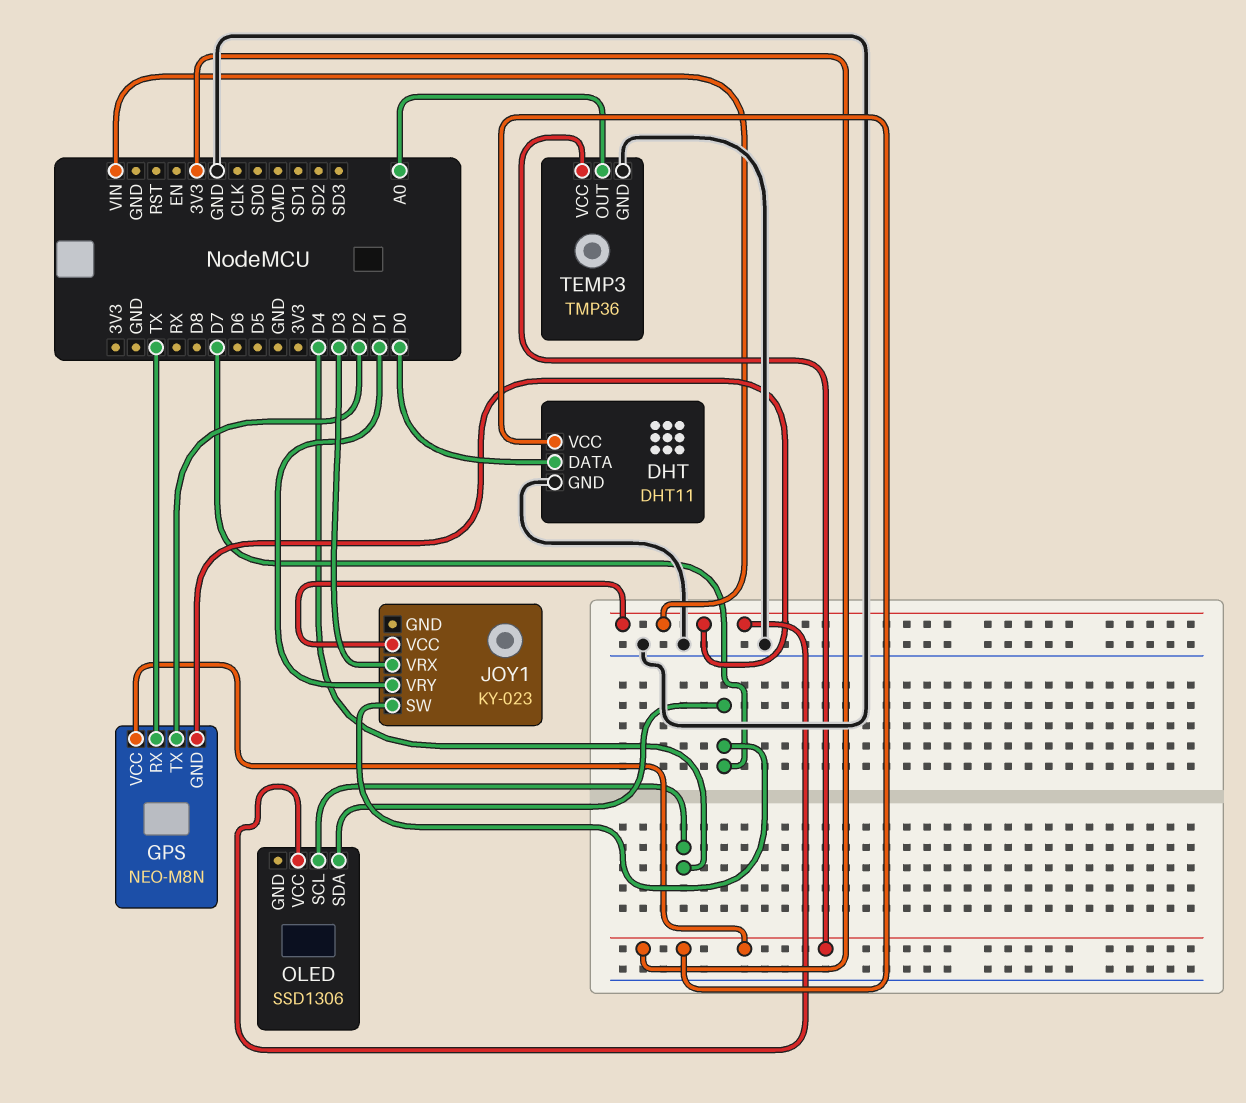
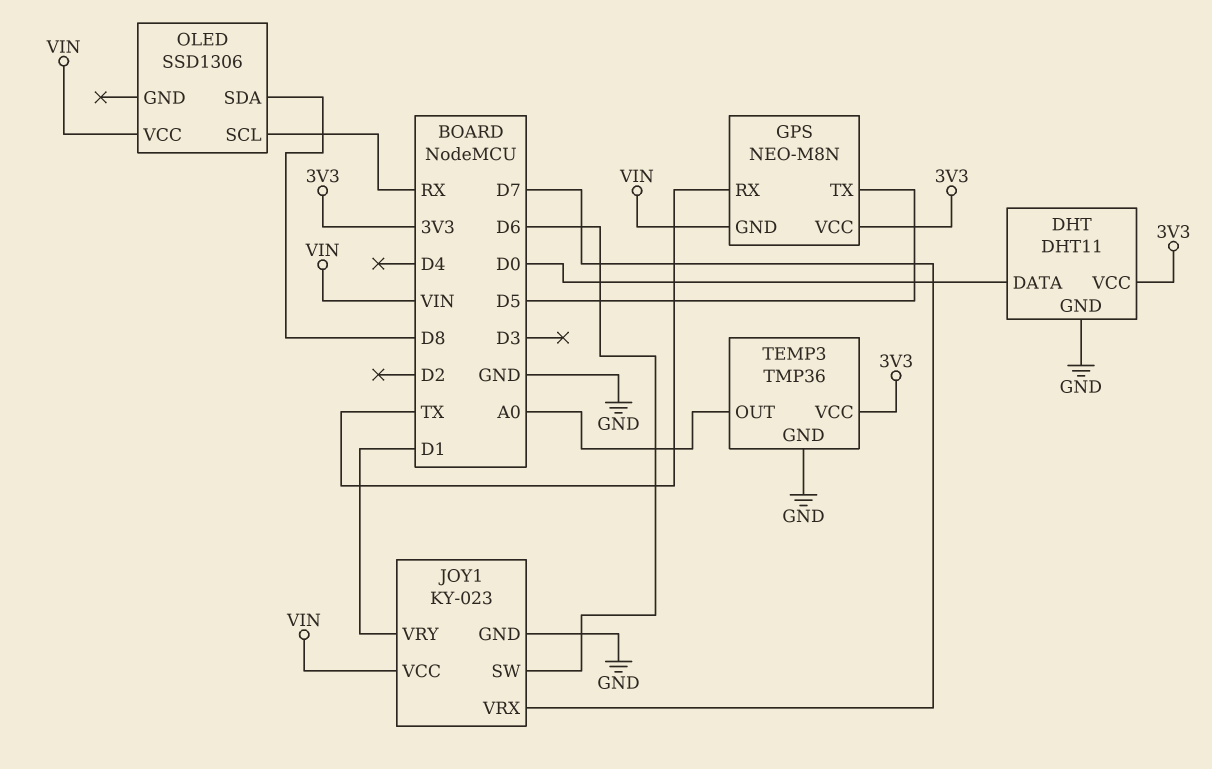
GPS pin TX: D2 -> D5
JOY1 pin GND: none -> GND
JOY1 pin SW: D7 -> D6
JOY1 pin VRX: D3 -> D7
OLED pin SCL: D4 -> RX
OLED pin SDA: D7 -> D8

